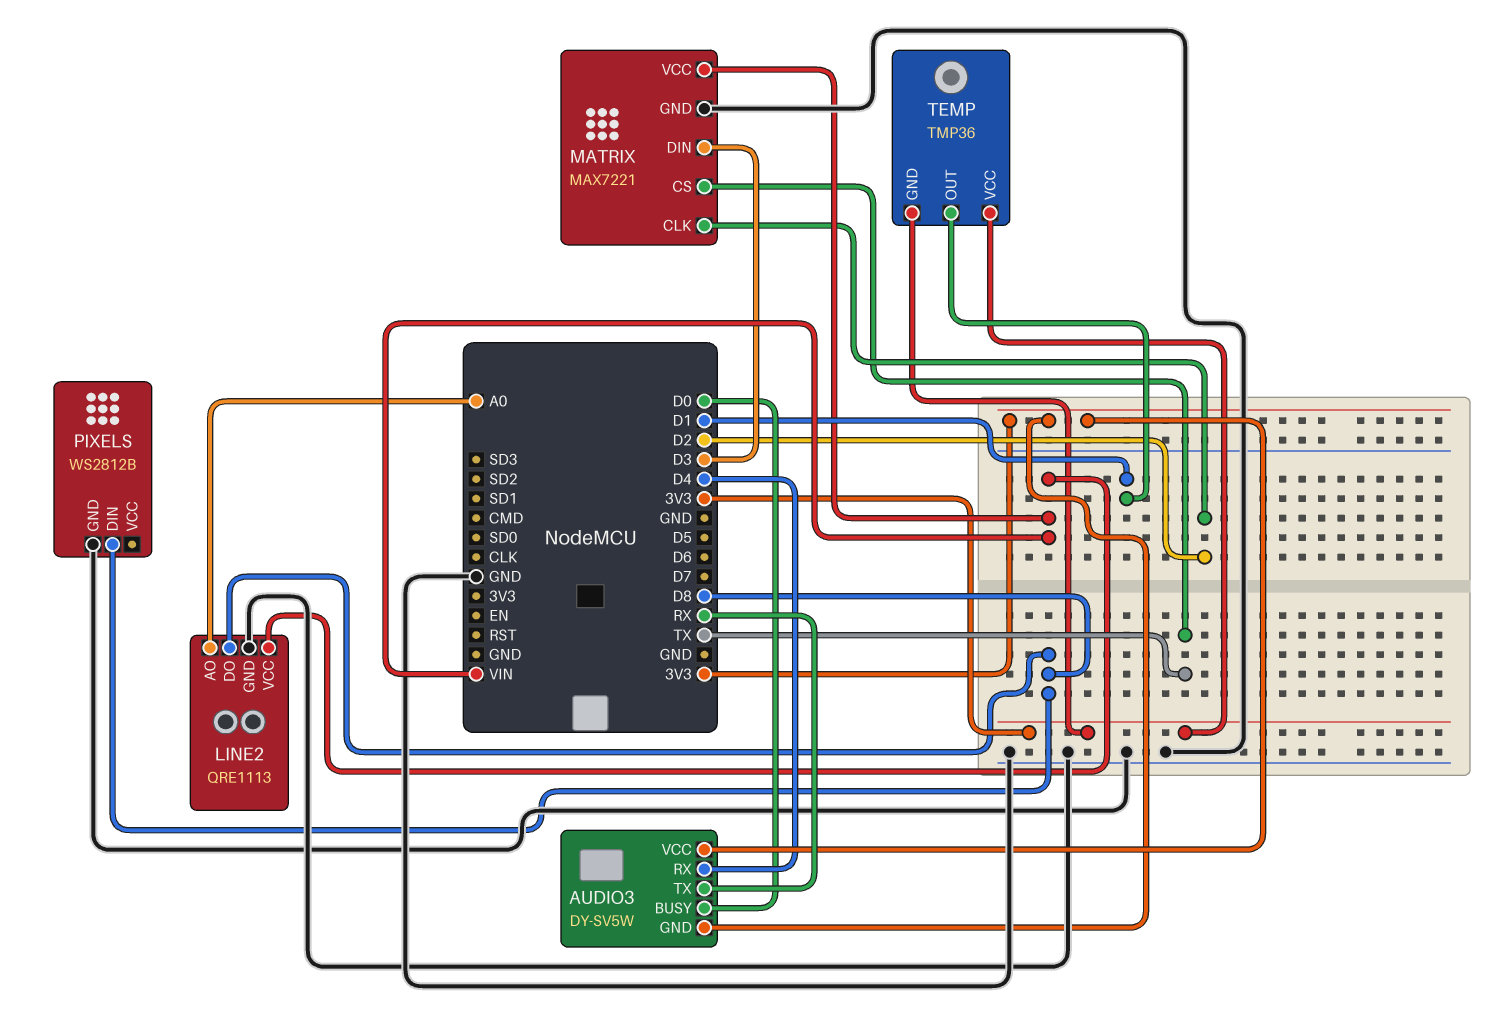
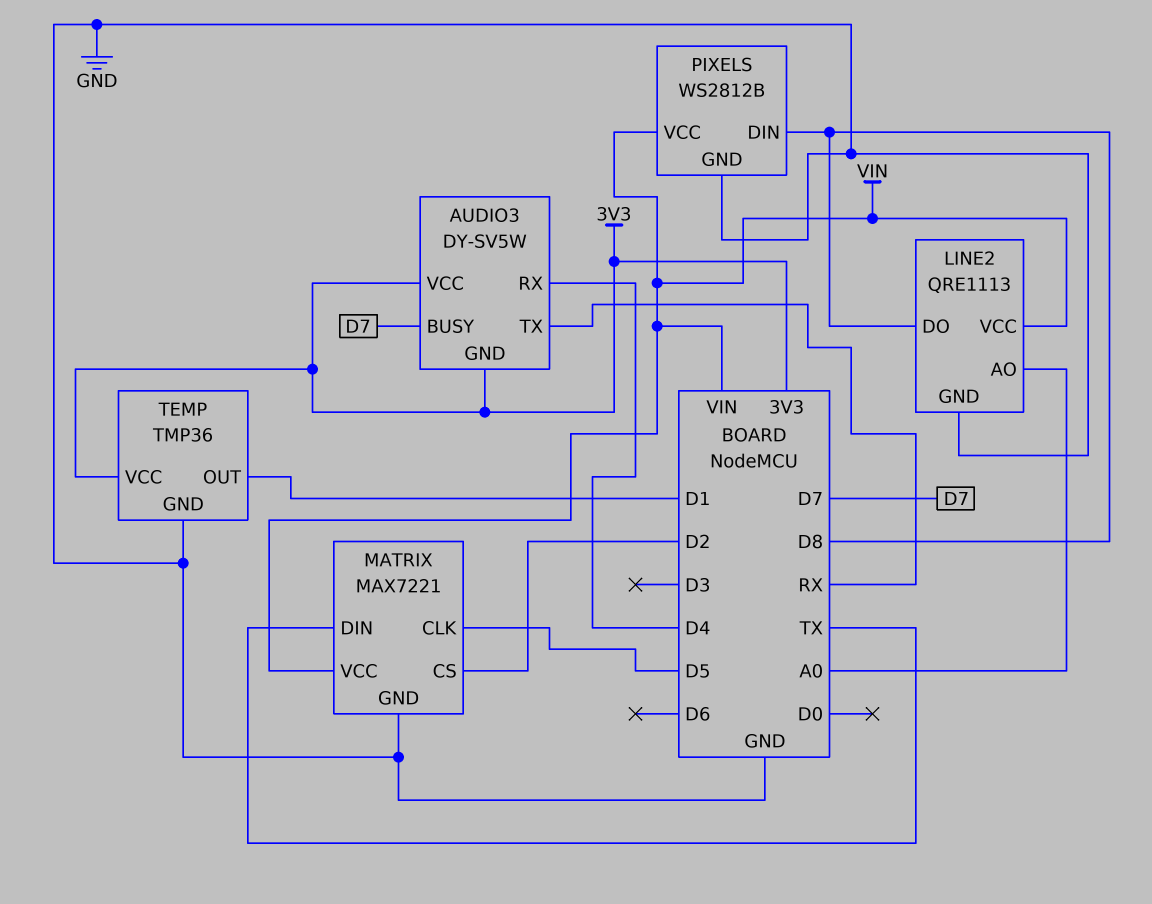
AUDIO3 pin BUSY: D0 -> D7
MATRIX pin CLK: D2 -> D5
MATRIX pin CS: TX -> D2
MATRIX pin DIN: D3 -> TX
PIXELS pin VCC: none -> VIN
TEMP pin GND: 3V3 -> GND

